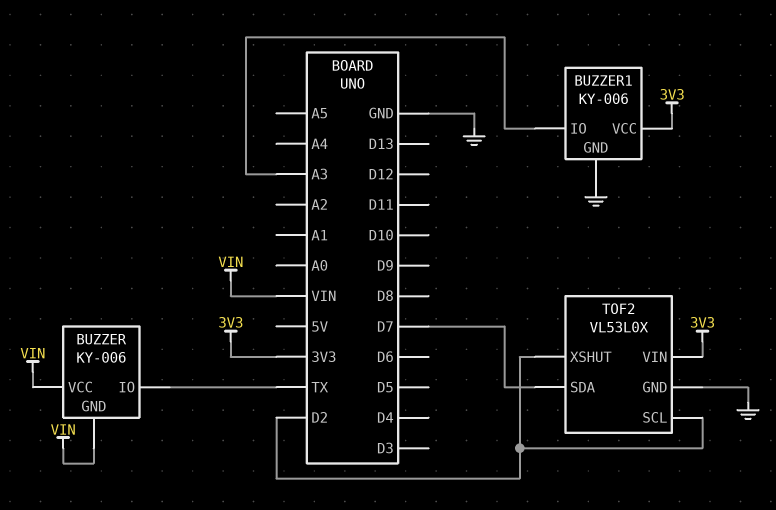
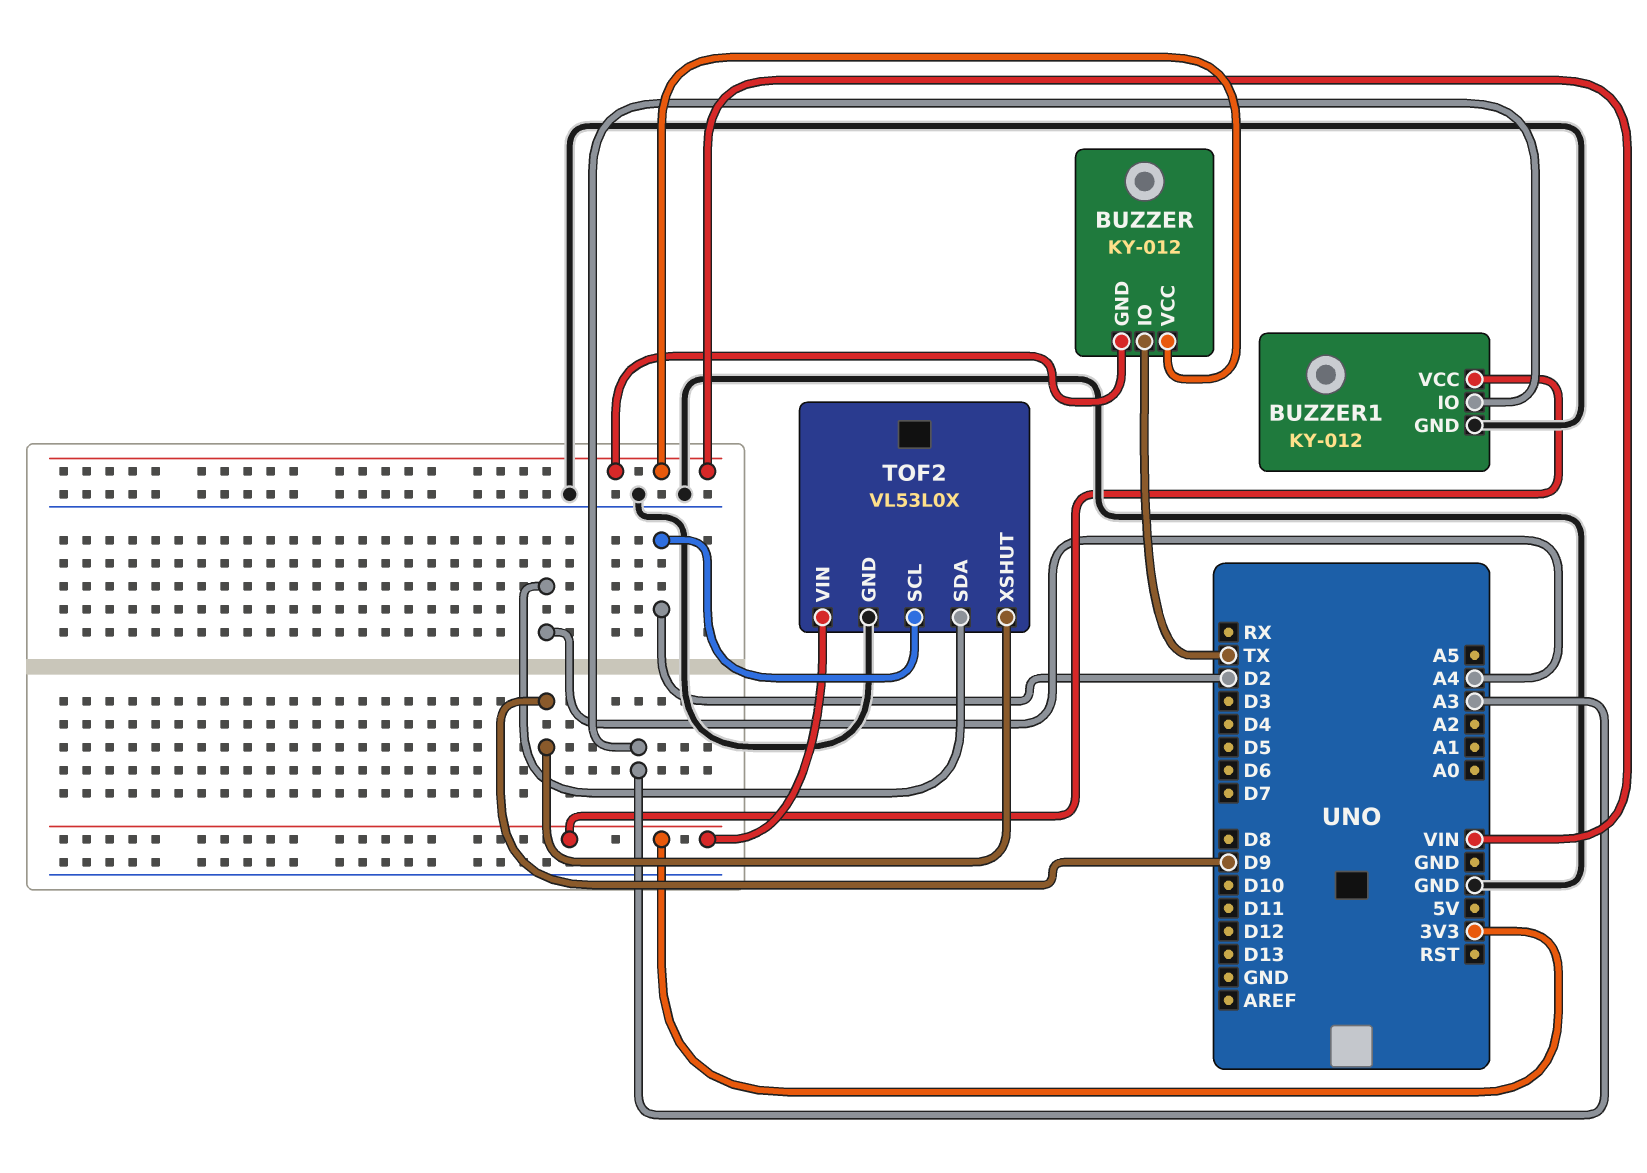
BUZZER: KY-006 -> KY-012
BUZZER1: KY-006 -> KY-012
TOF2 pin SDA: D7 -> A4
TOF2 pin XSHUT: D2 -> D9

